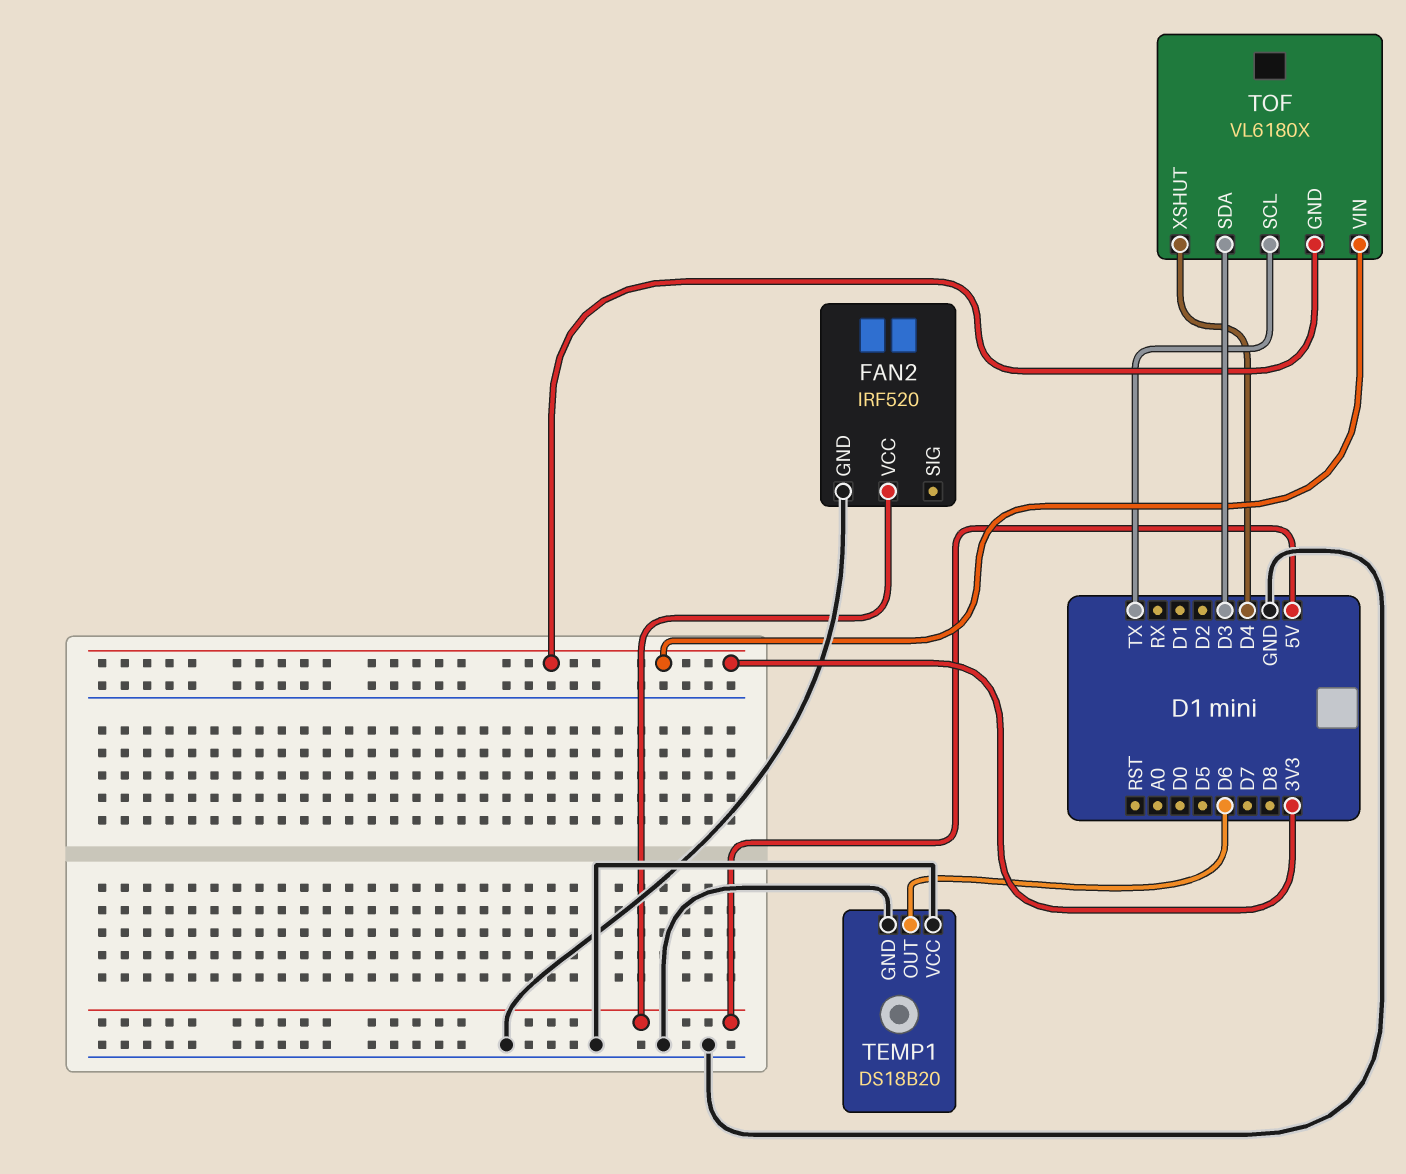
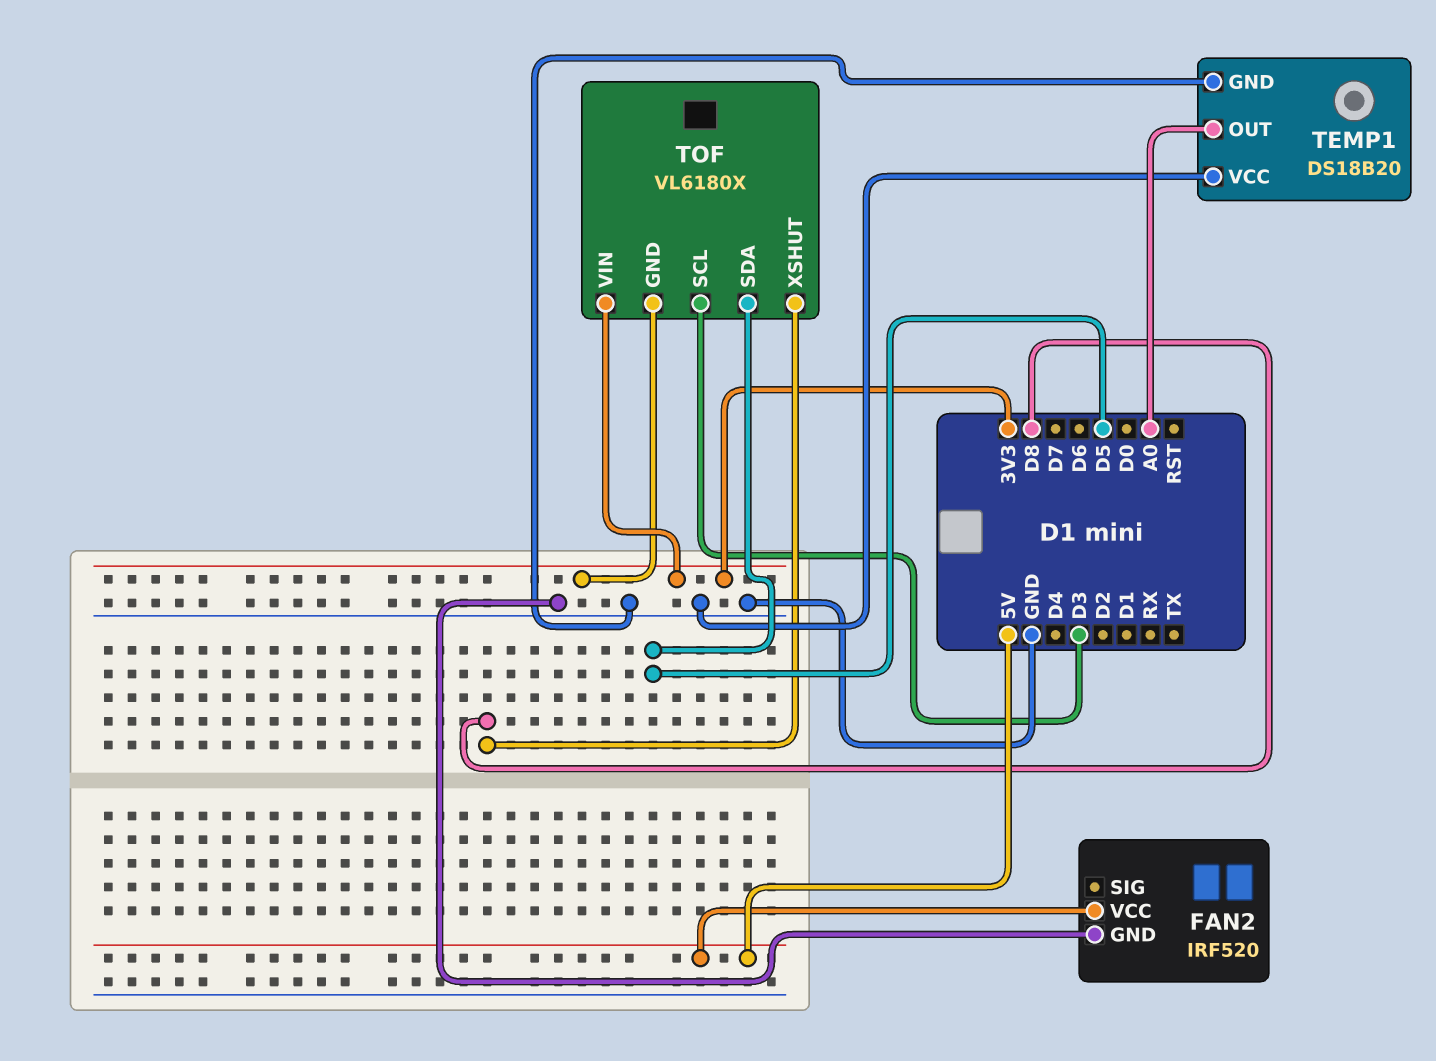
TEMP1 pin OUT: D6 -> A0
TOF pin SCL: TX -> D3
TOF pin SDA: D3 -> D5
TOF pin XSHUT: D4 -> D8

